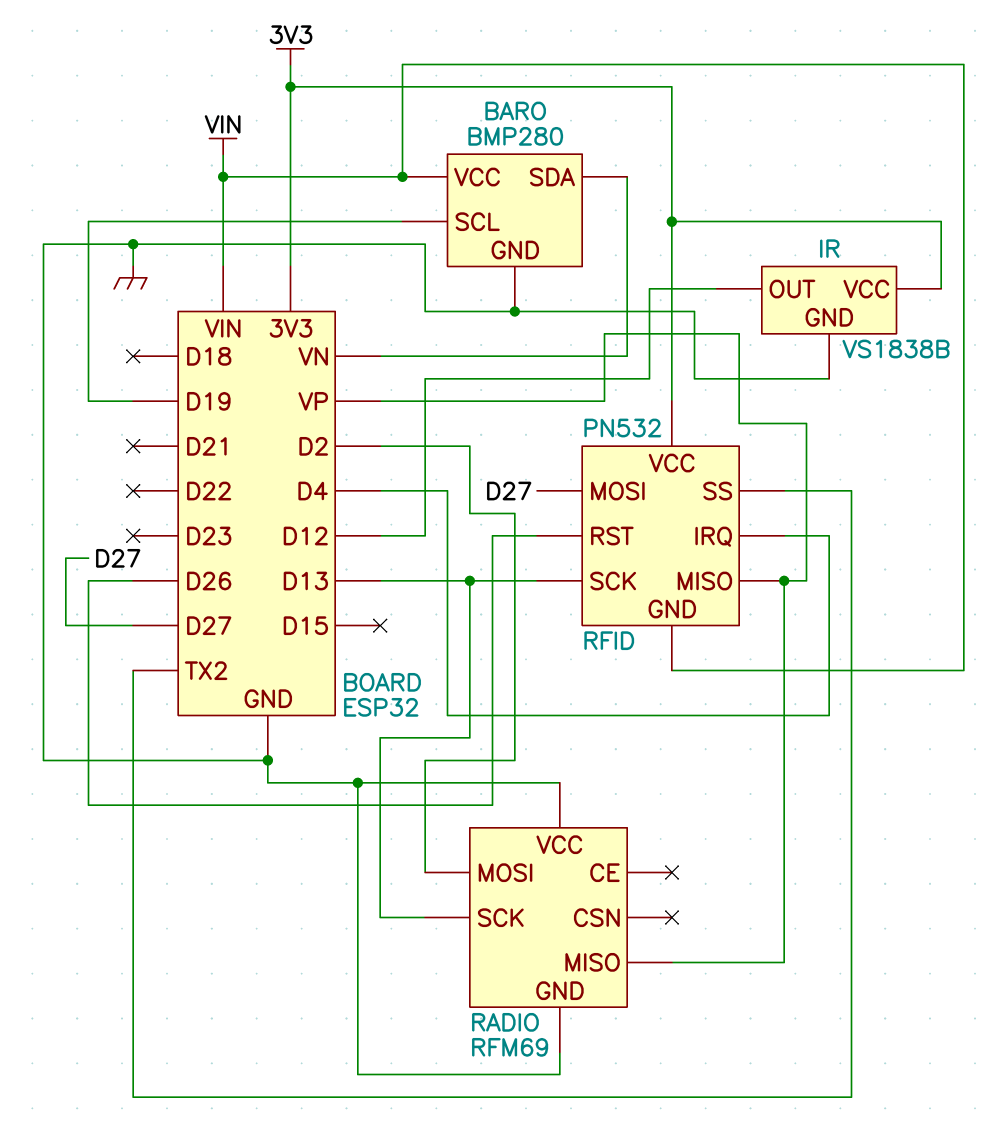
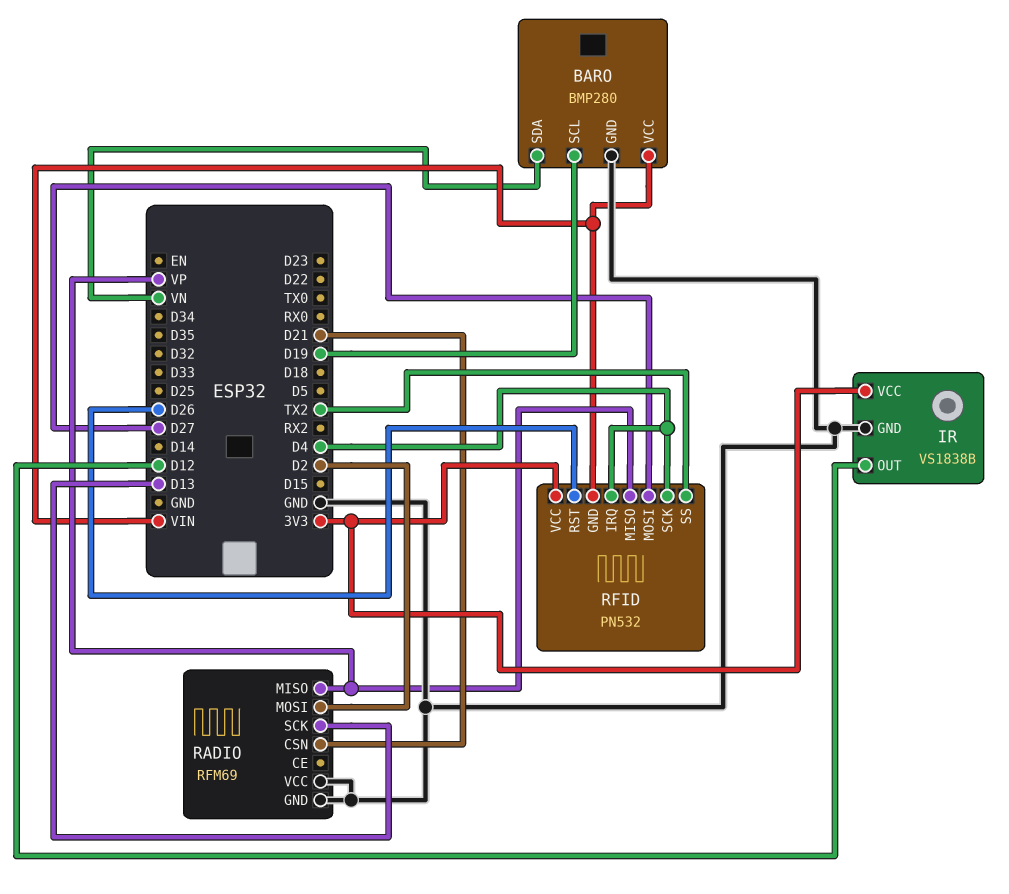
RADIO pin CSN: none -> D21
RFID pin SCK: D13 -> D4

